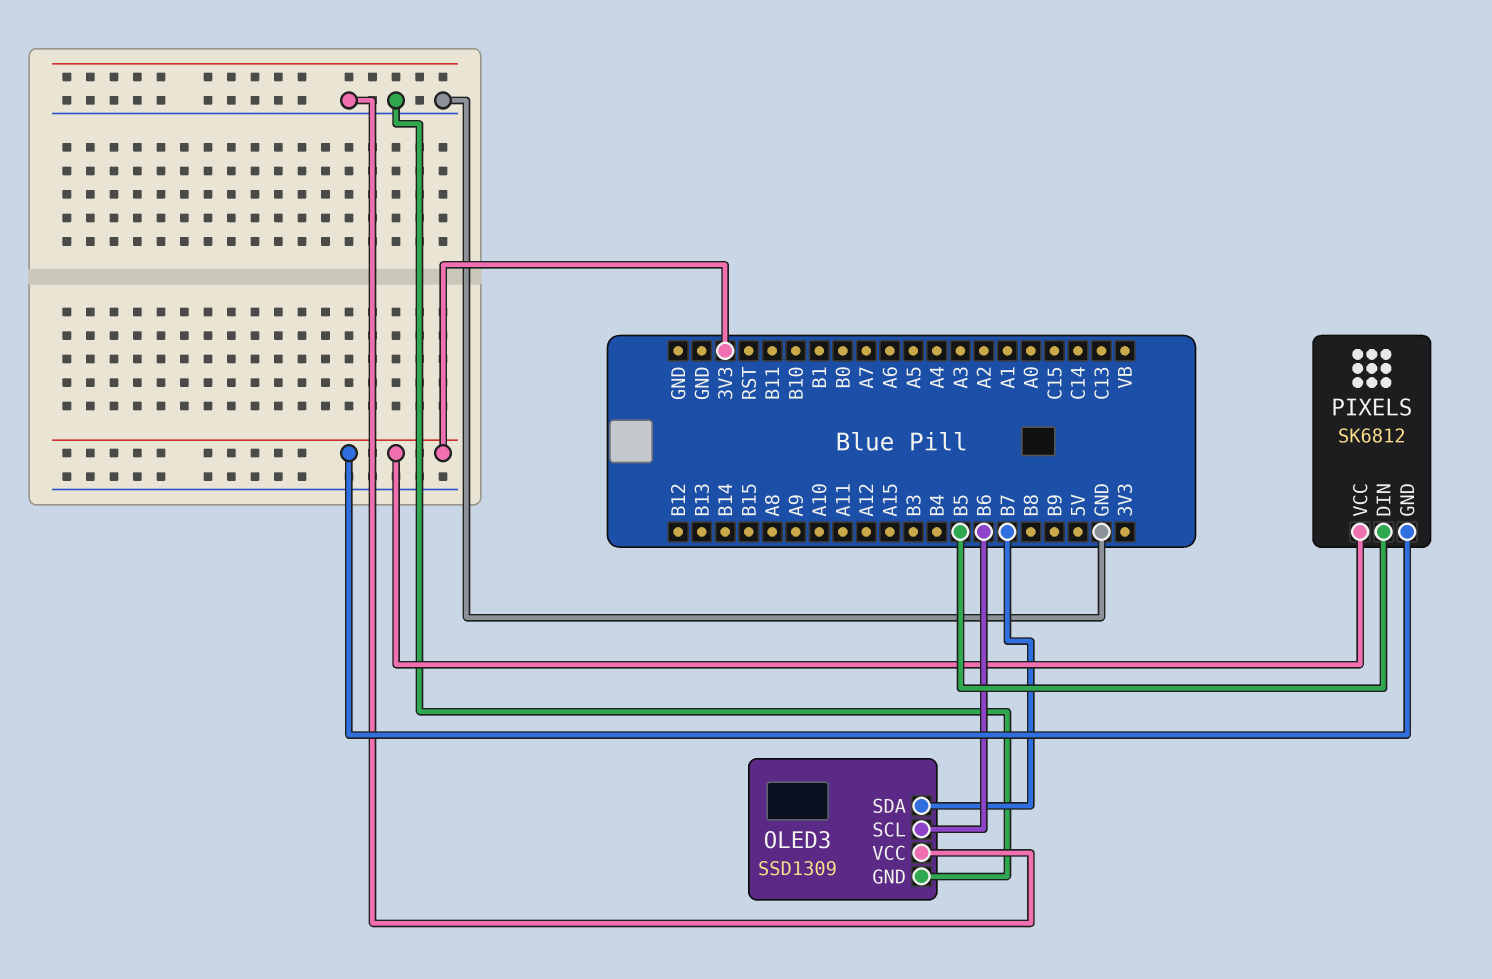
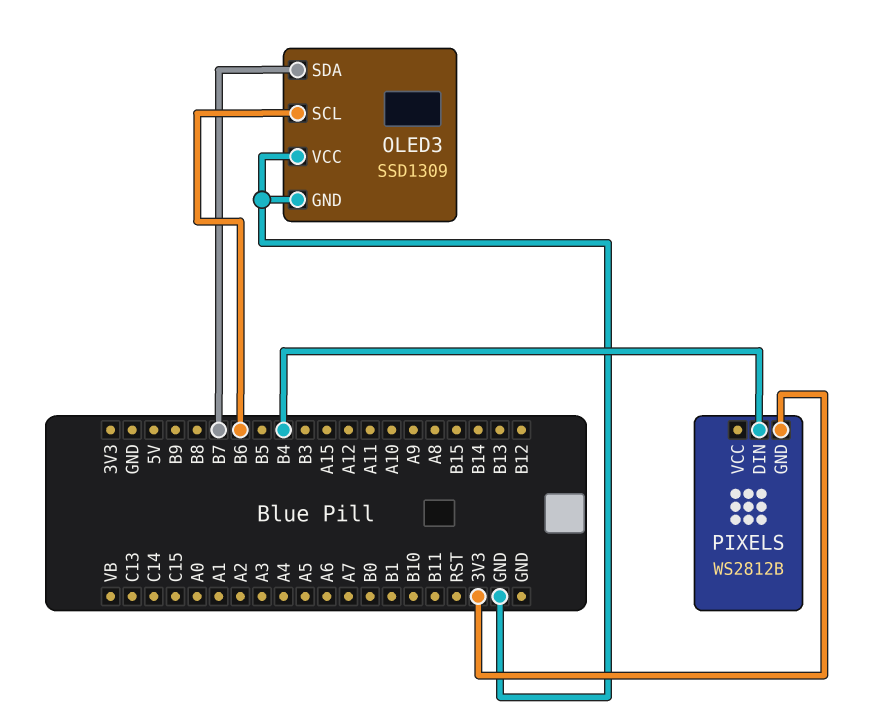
PIXELS: SK6812 -> WS2812B
PIXELS pin DIN: B5 -> B4
PIXELS pin VCC: 3V3 -> none

